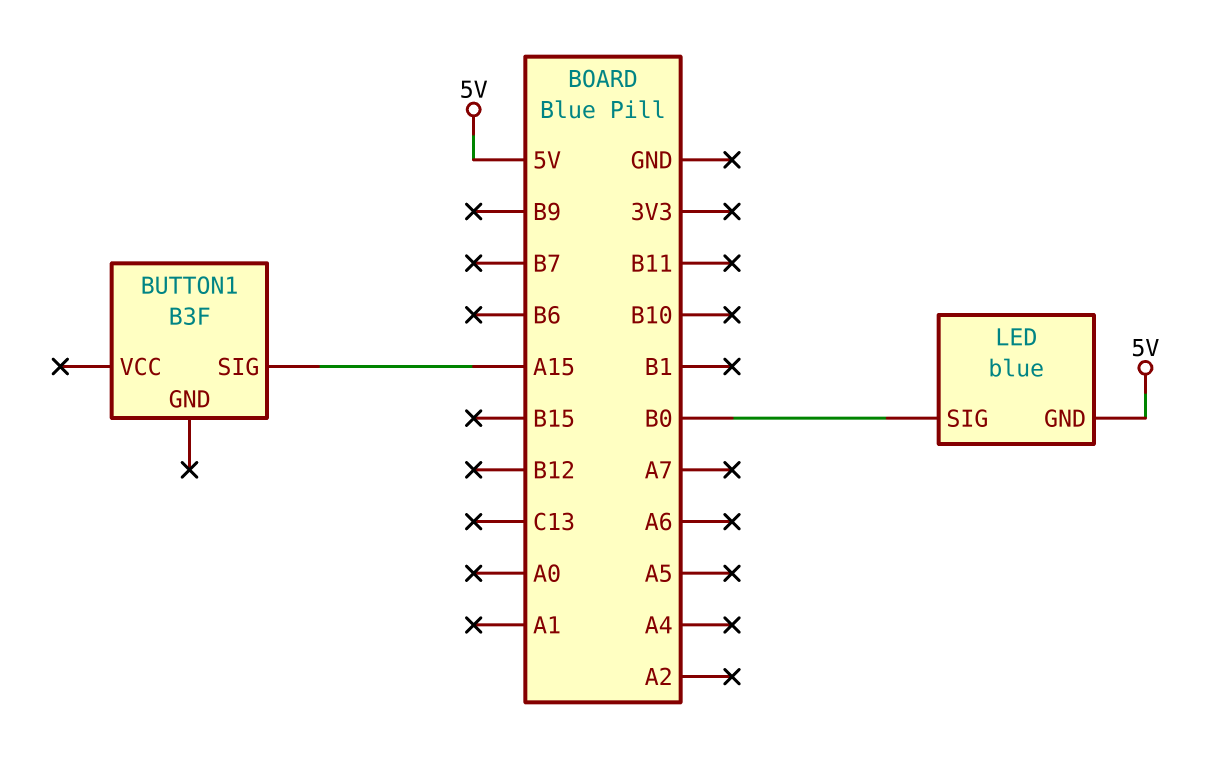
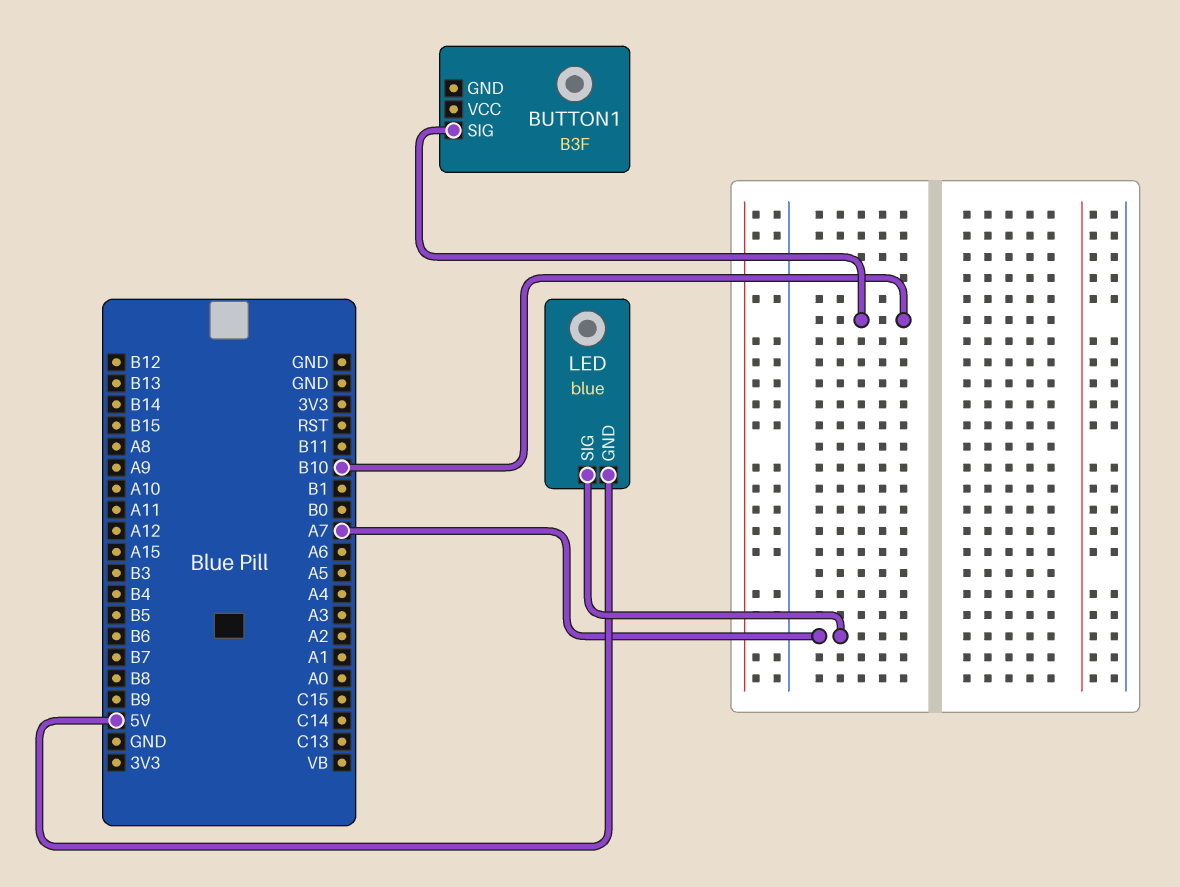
BUTTON1 pin SIG: A15 -> B10
LED pin SIG: B0 -> A7

